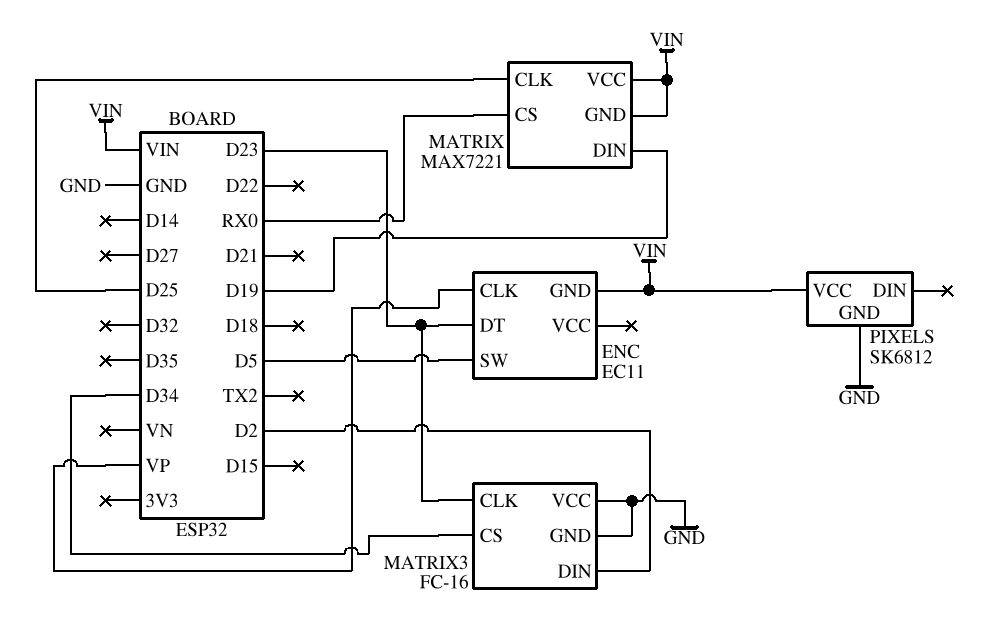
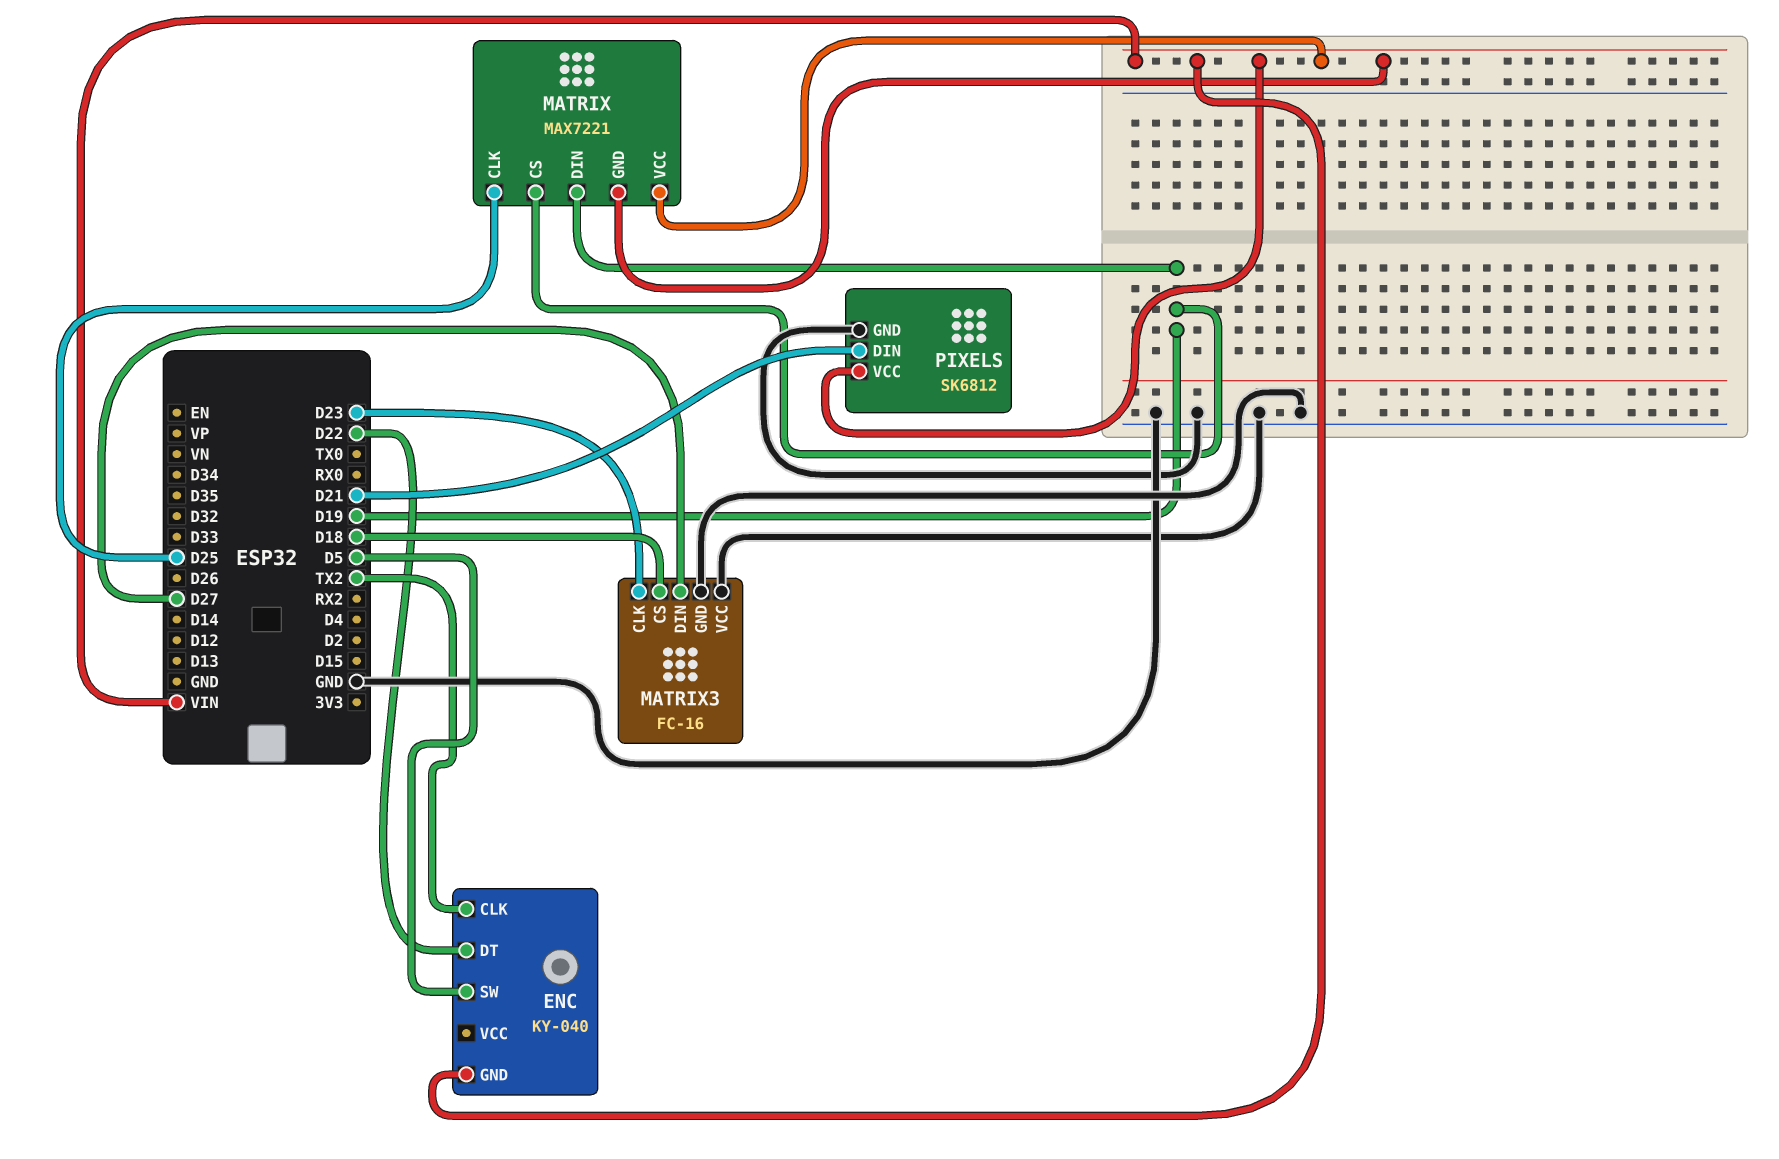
ENC: EC11 -> KY-040
ENC pin CLK: VP -> TX2
ENC pin DT: D23 -> D22
MATRIX pin CS: RX0 -> D19
MATRIX3 pin CS: D34 -> D18
MATRIX3 pin DIN: D2 -> D27
PIXELS pin DIN: none -> D21

